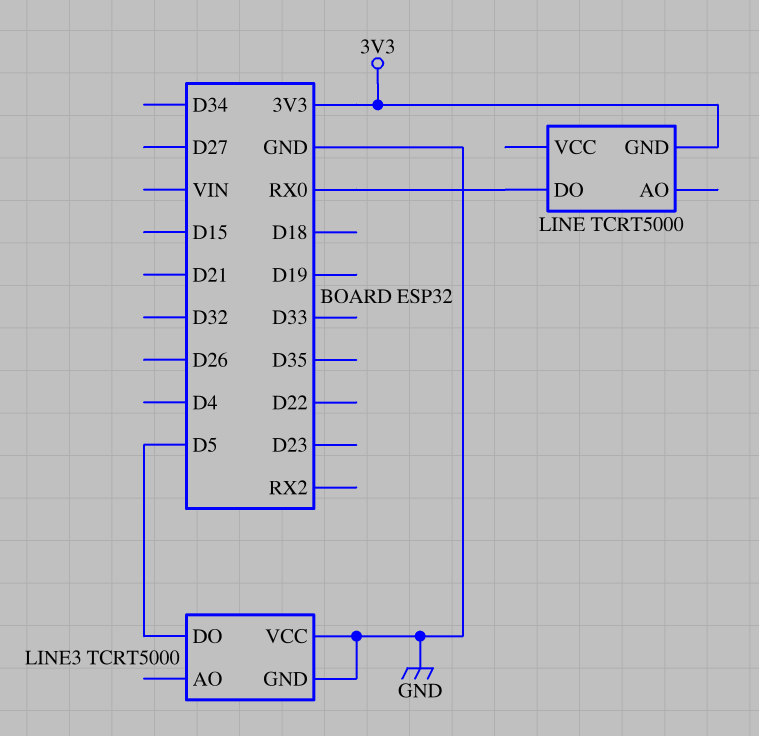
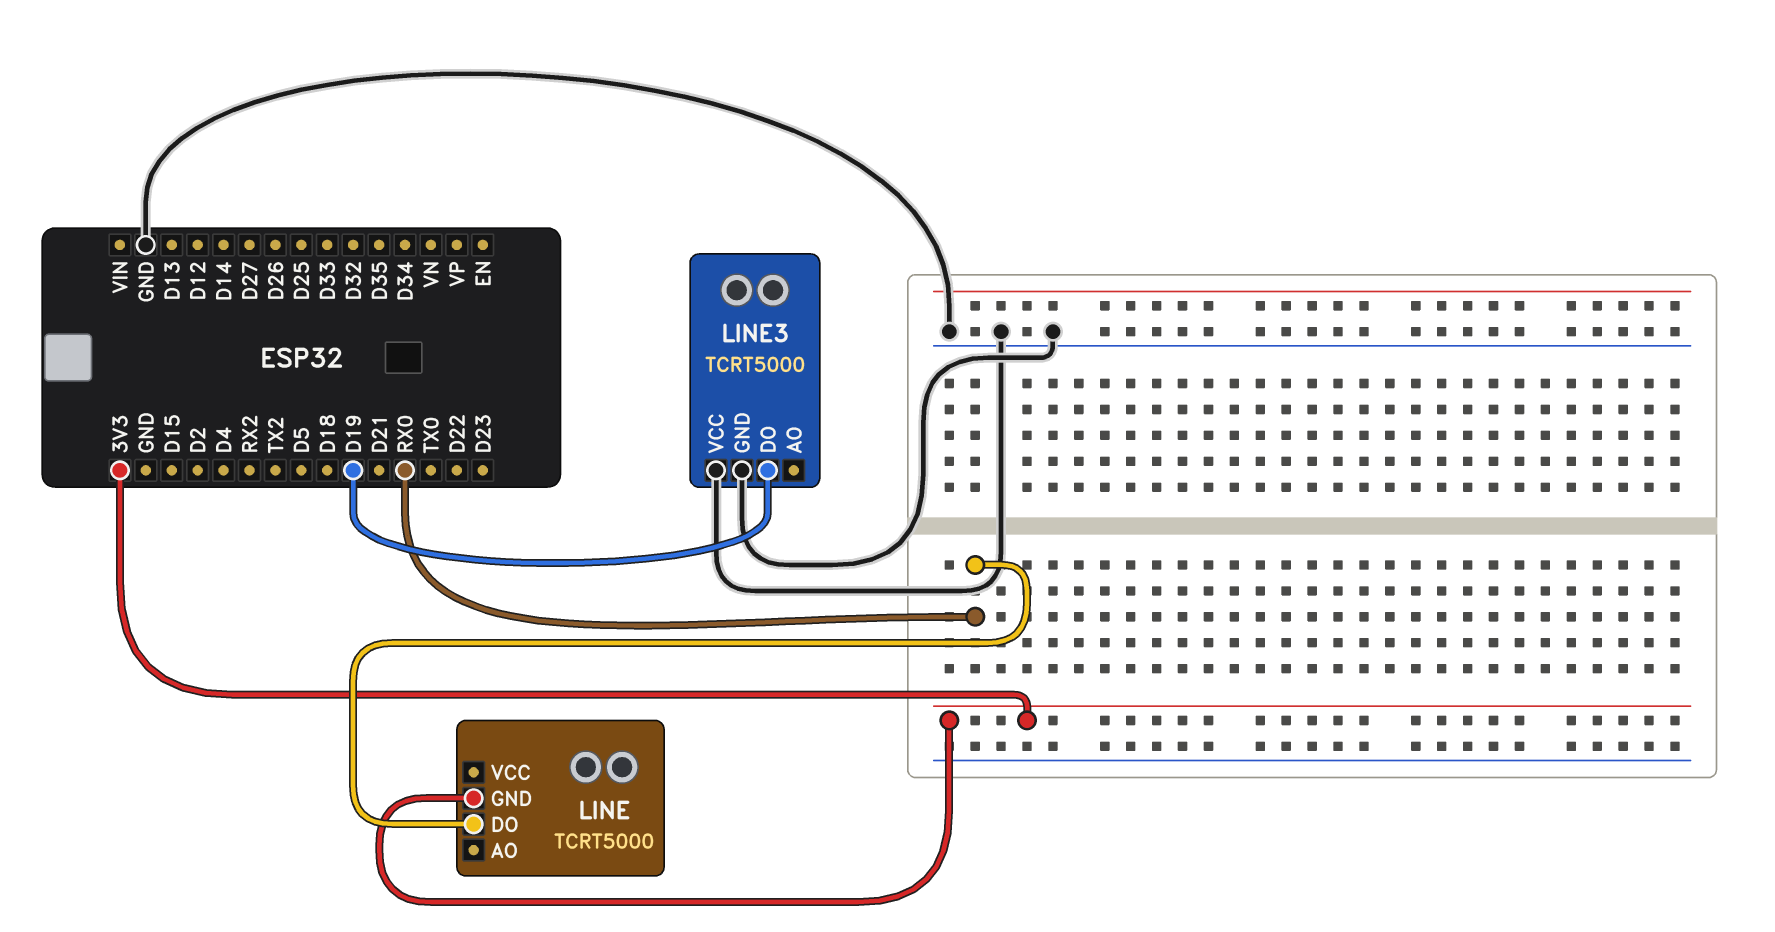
LINE3 pin DO: D5 -> D19

